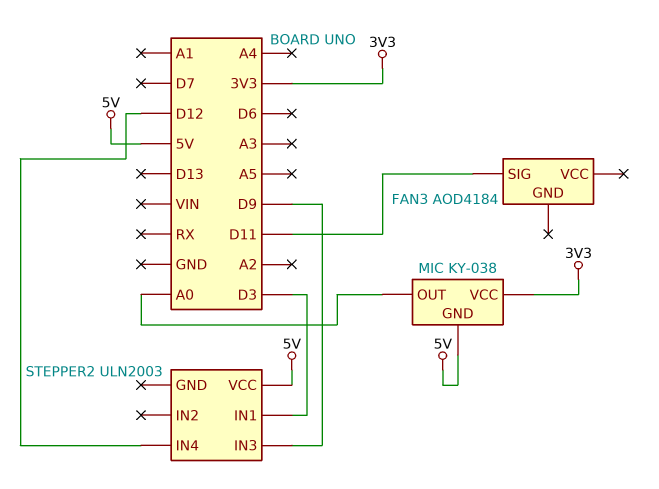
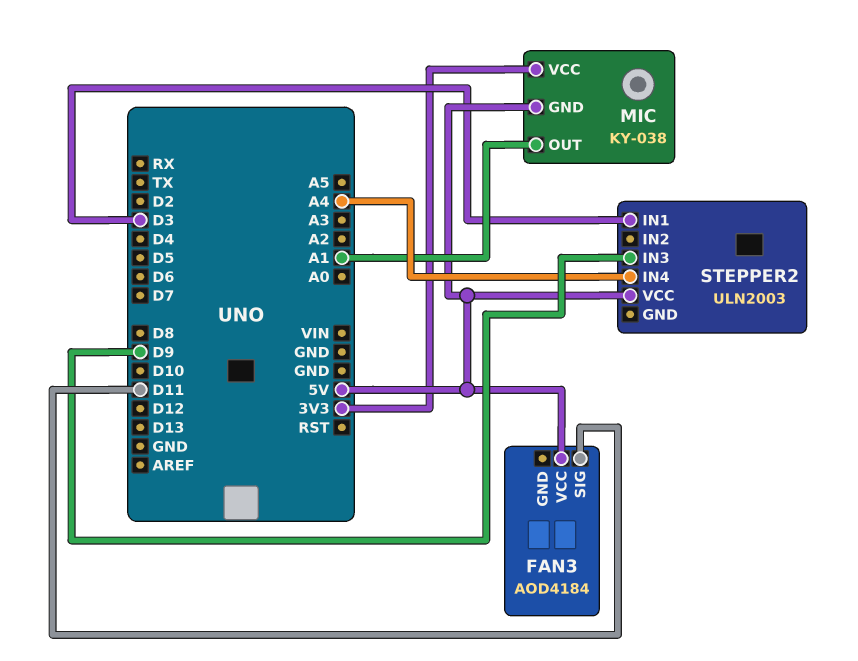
FAN3 pin VCC: none -> 5V
MIC pin OUT: A0 -> A1
STEPPER2 pin IN4: D12 -> A4

